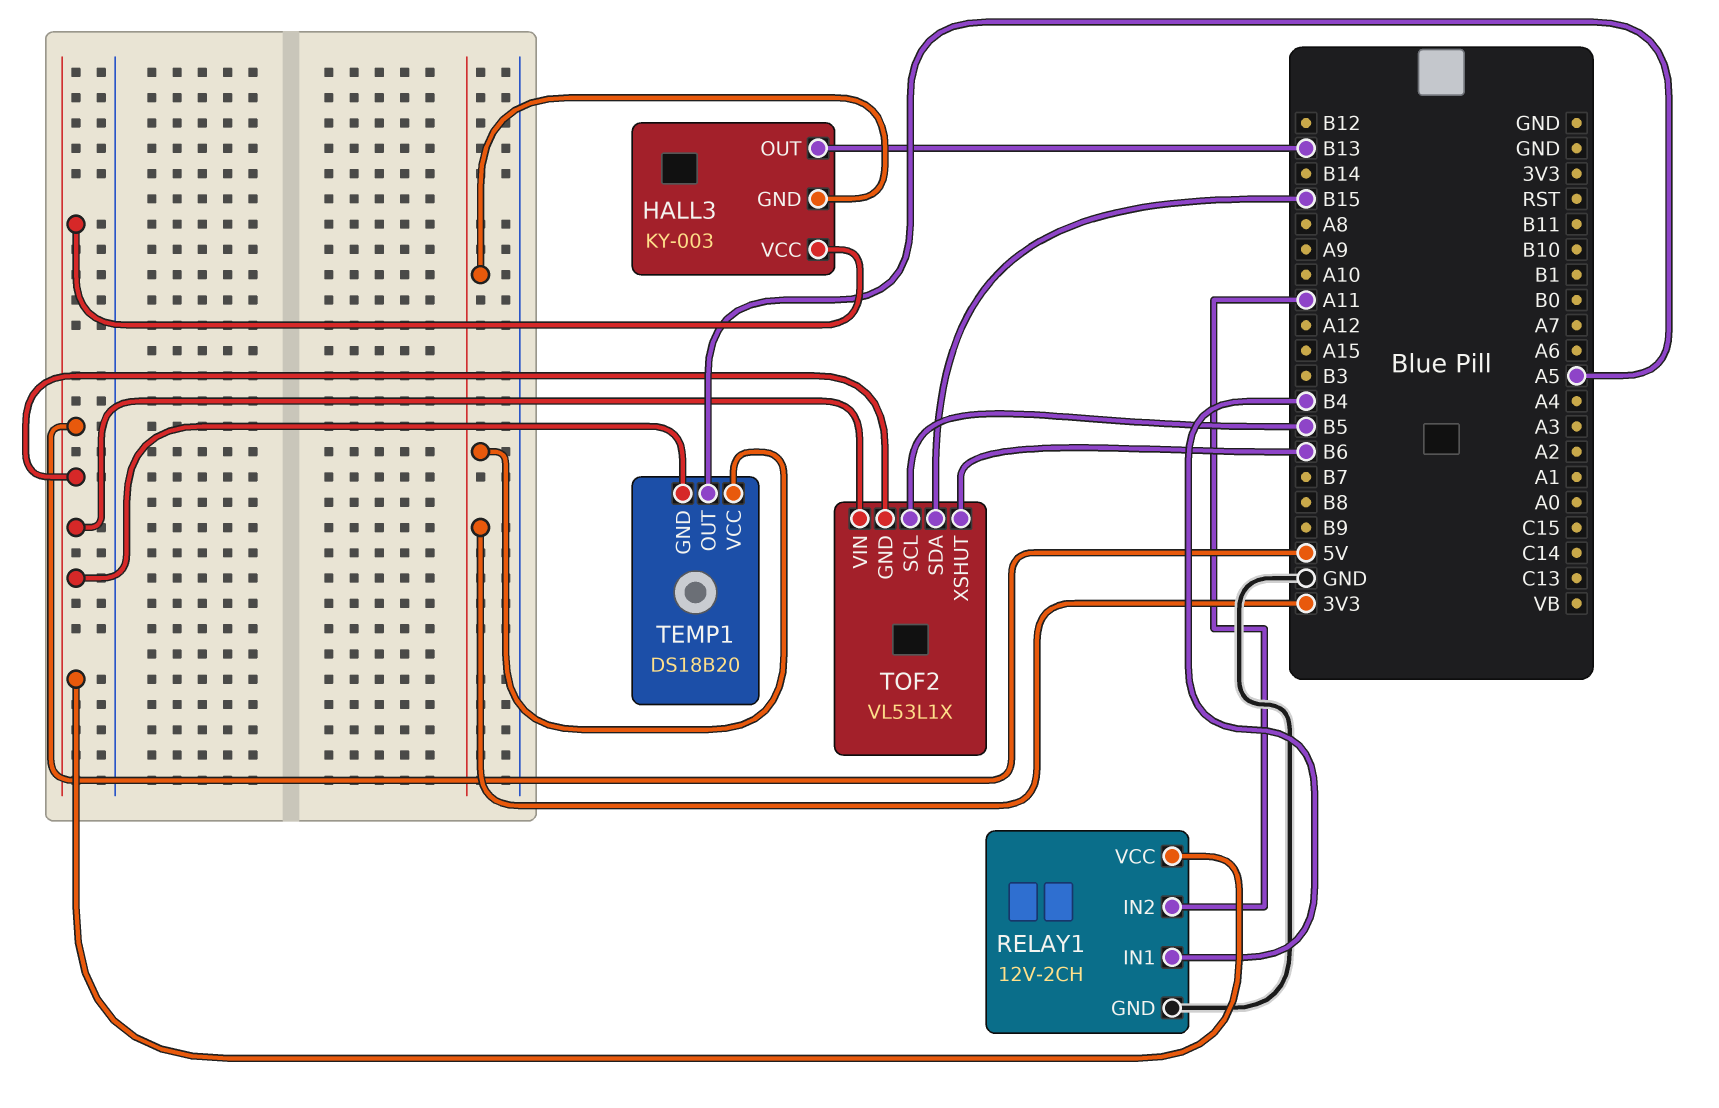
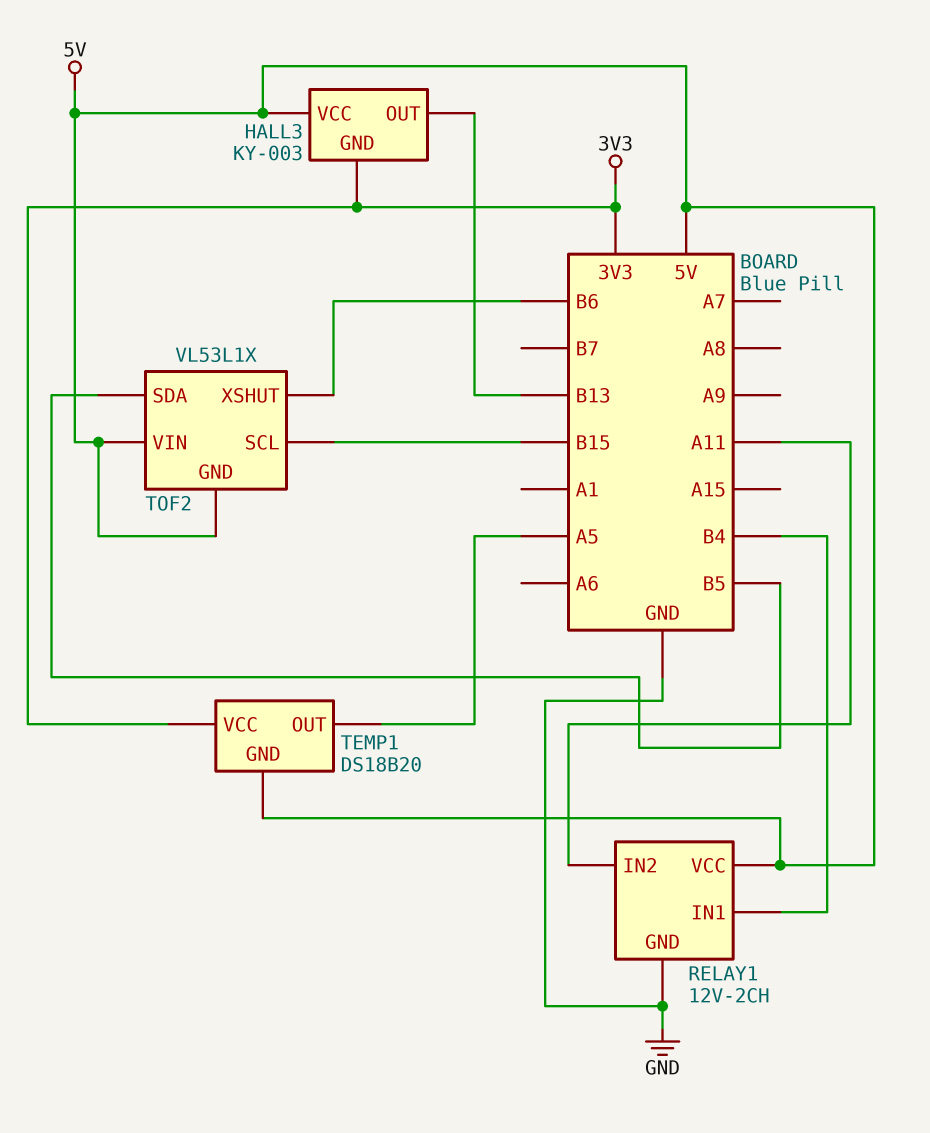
TOF2 pin SCL: B5 -> B15
TOF2 pin SDA: B15 -> B5

